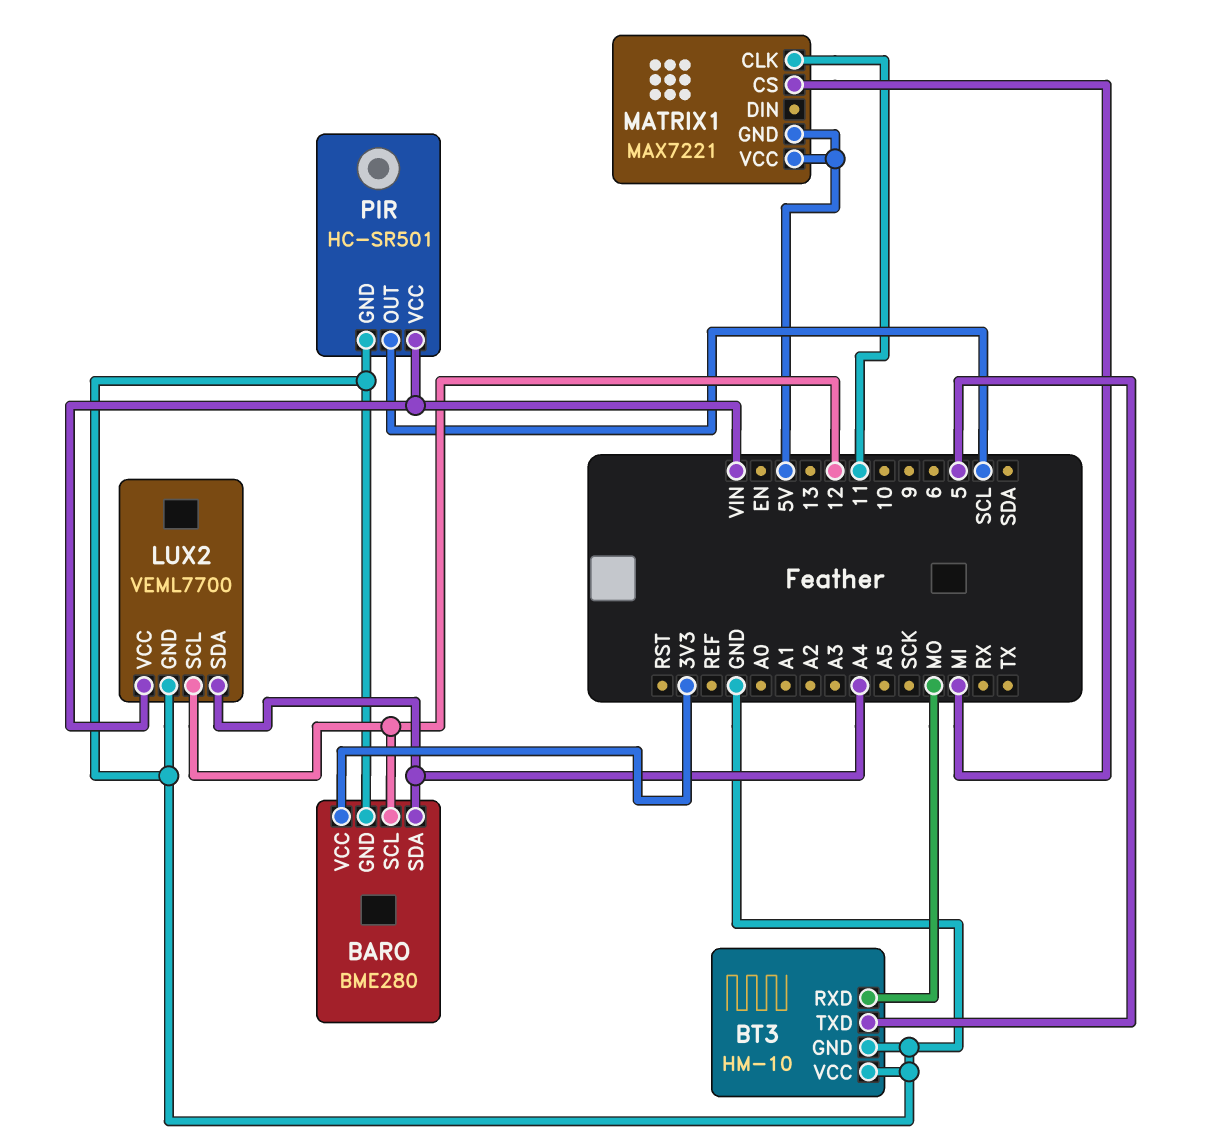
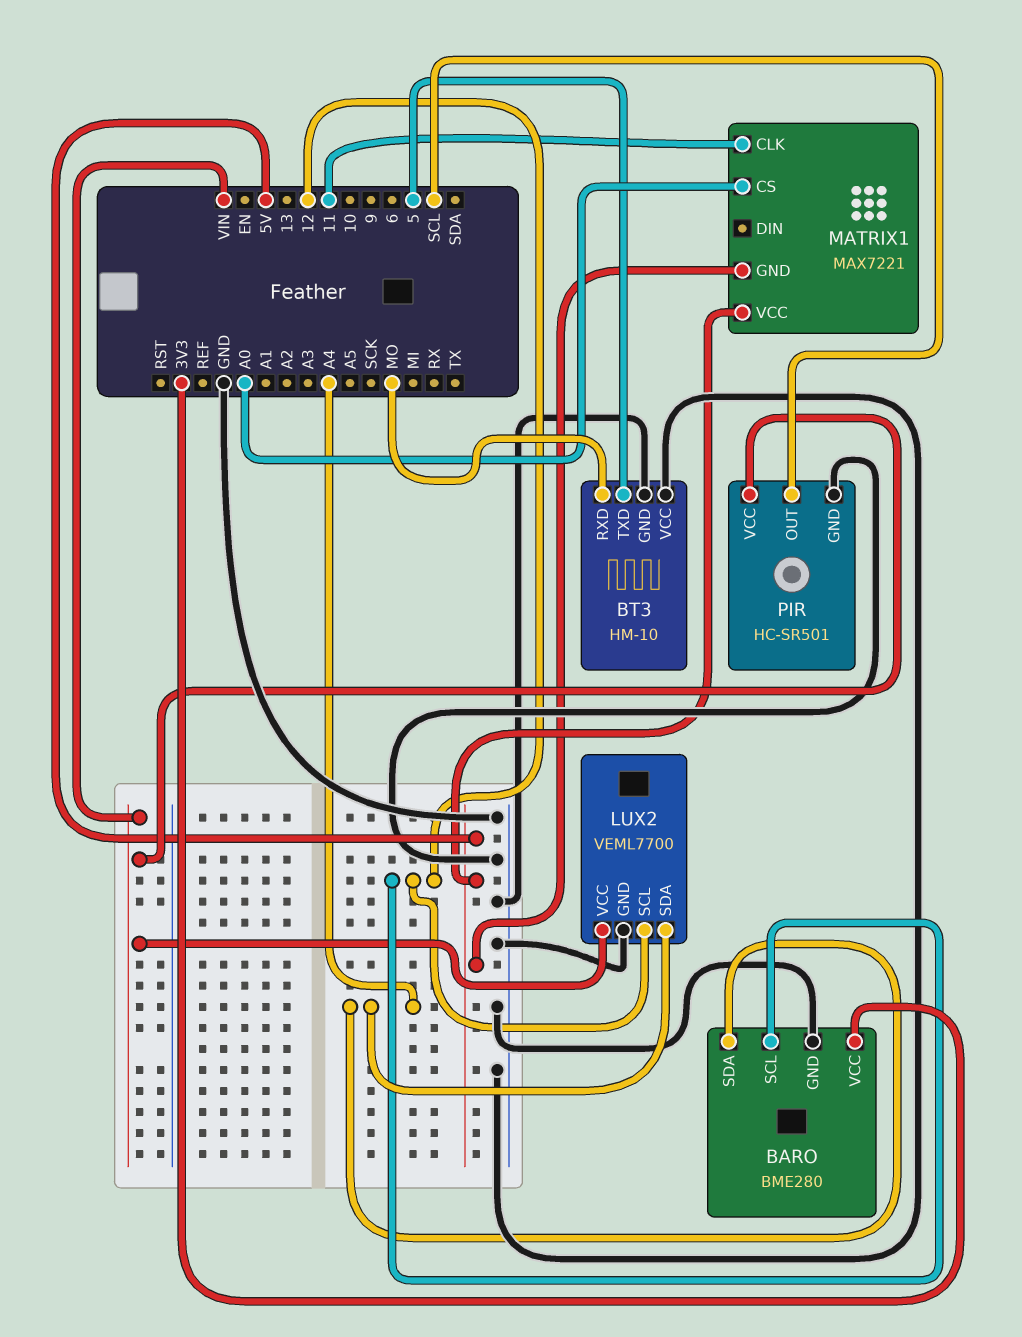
MATRIX1 pin CS: MI -> A0

